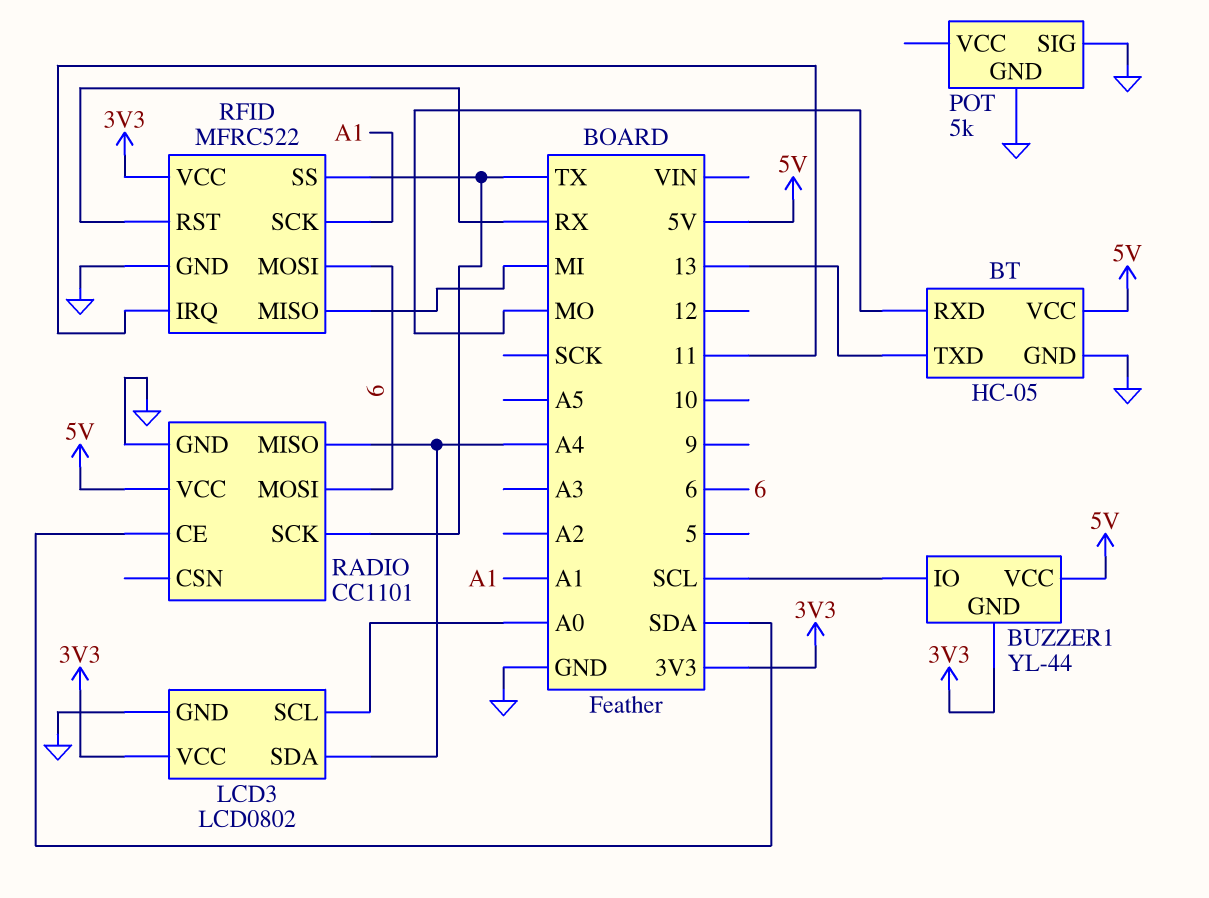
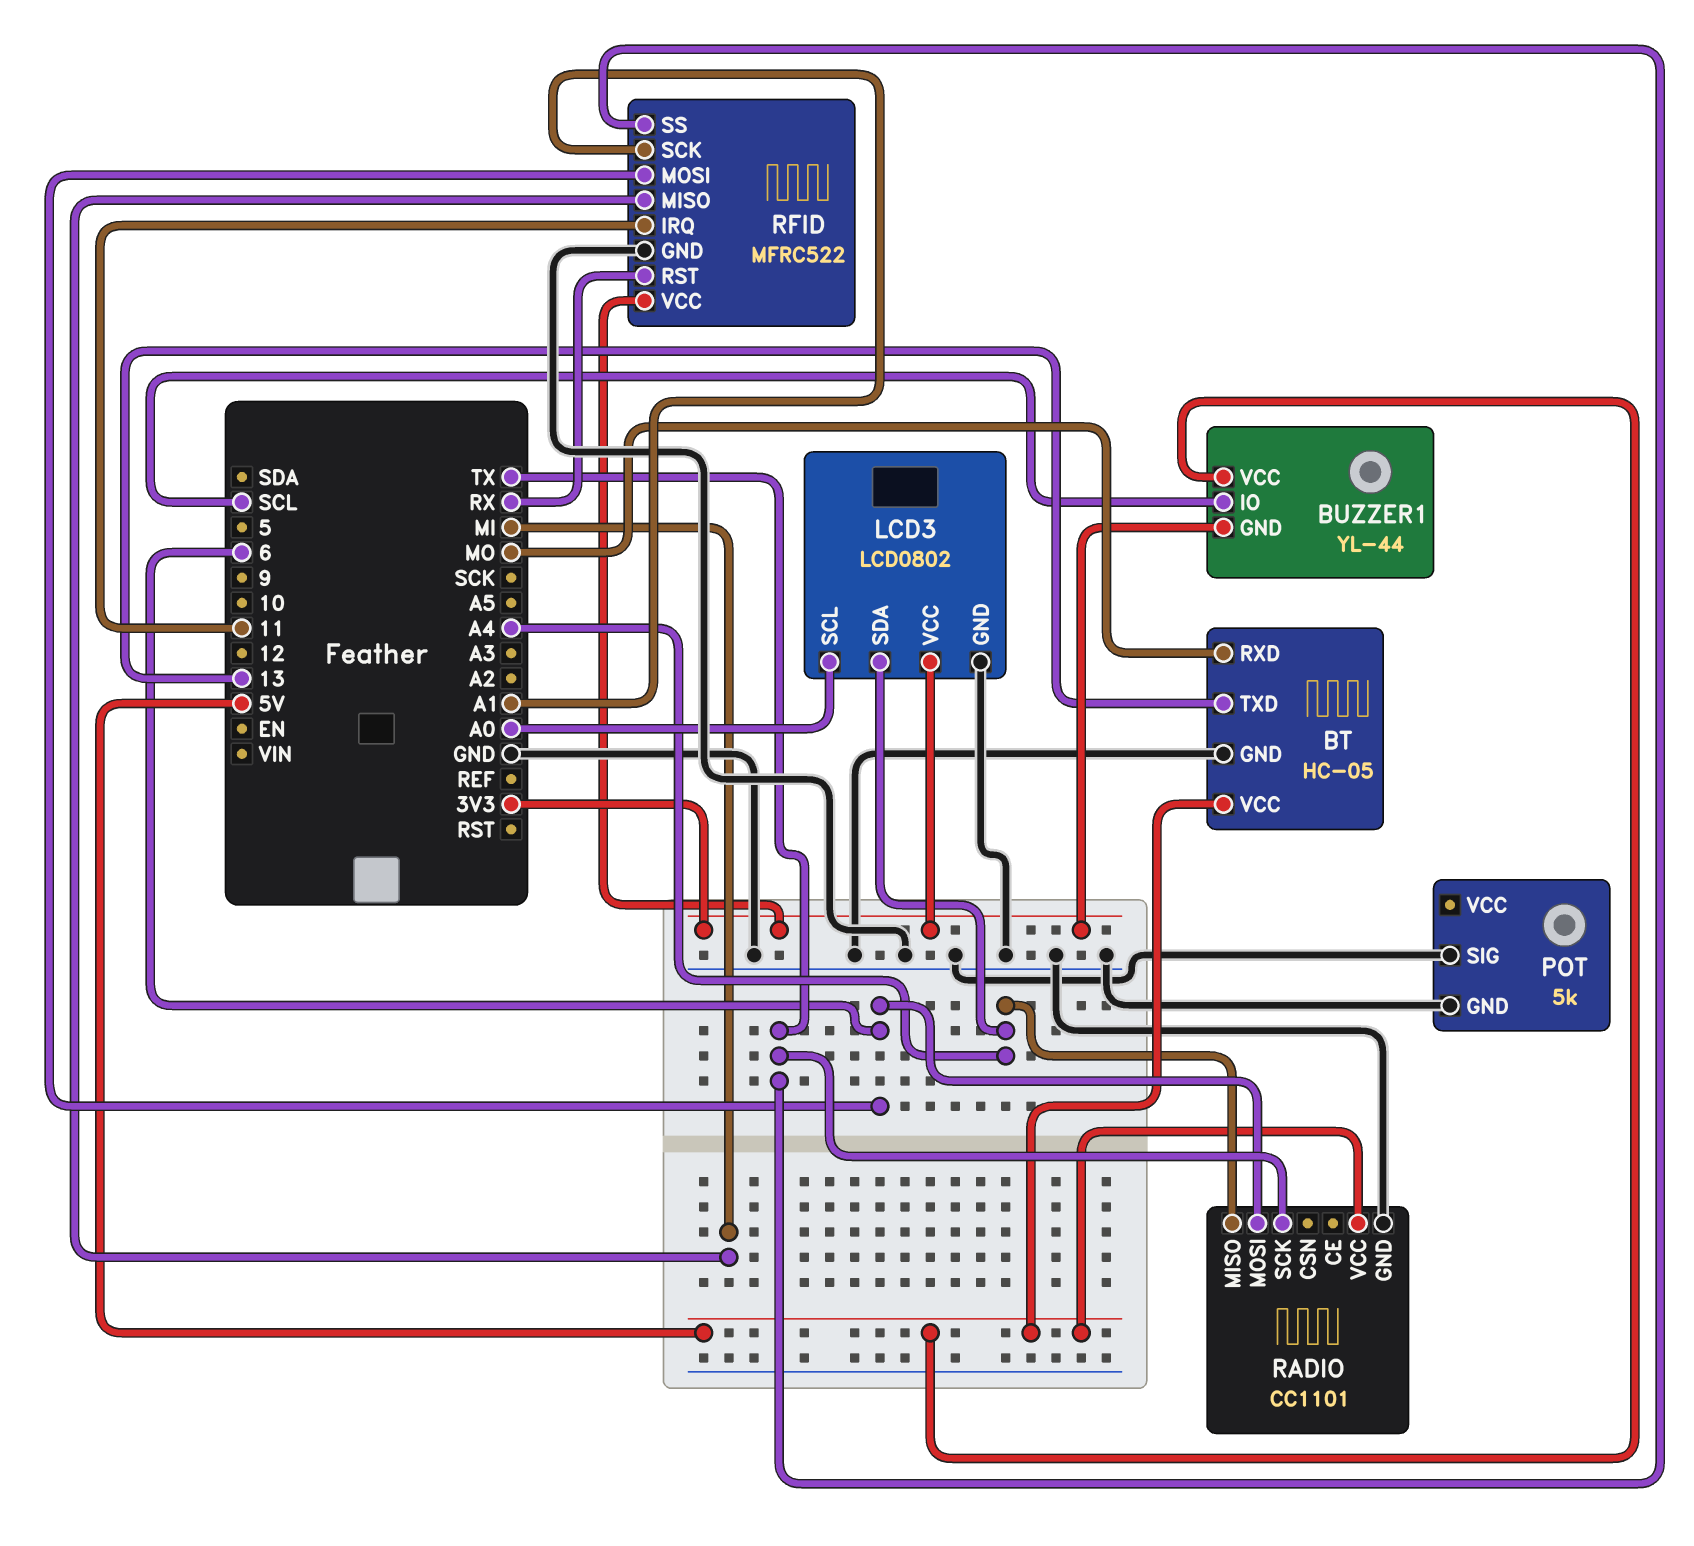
RADIO pin CE: SDA -> none

